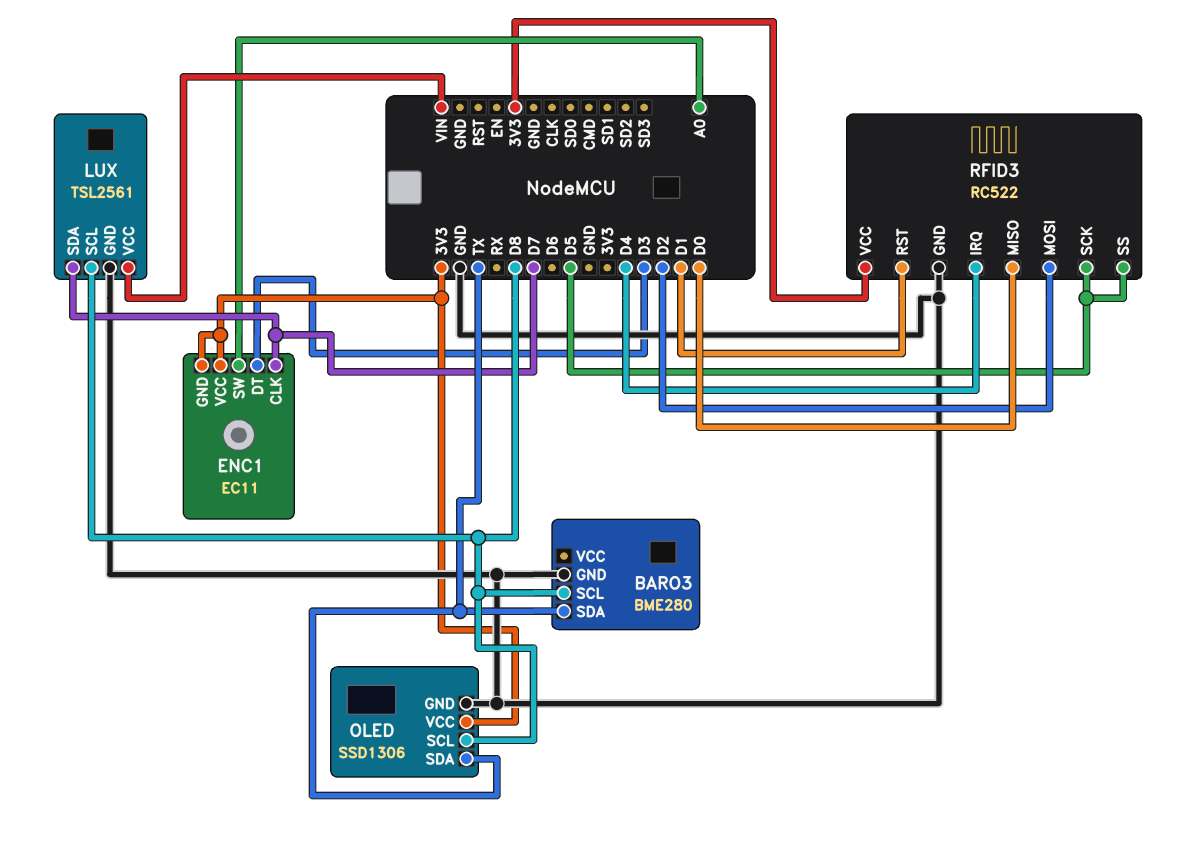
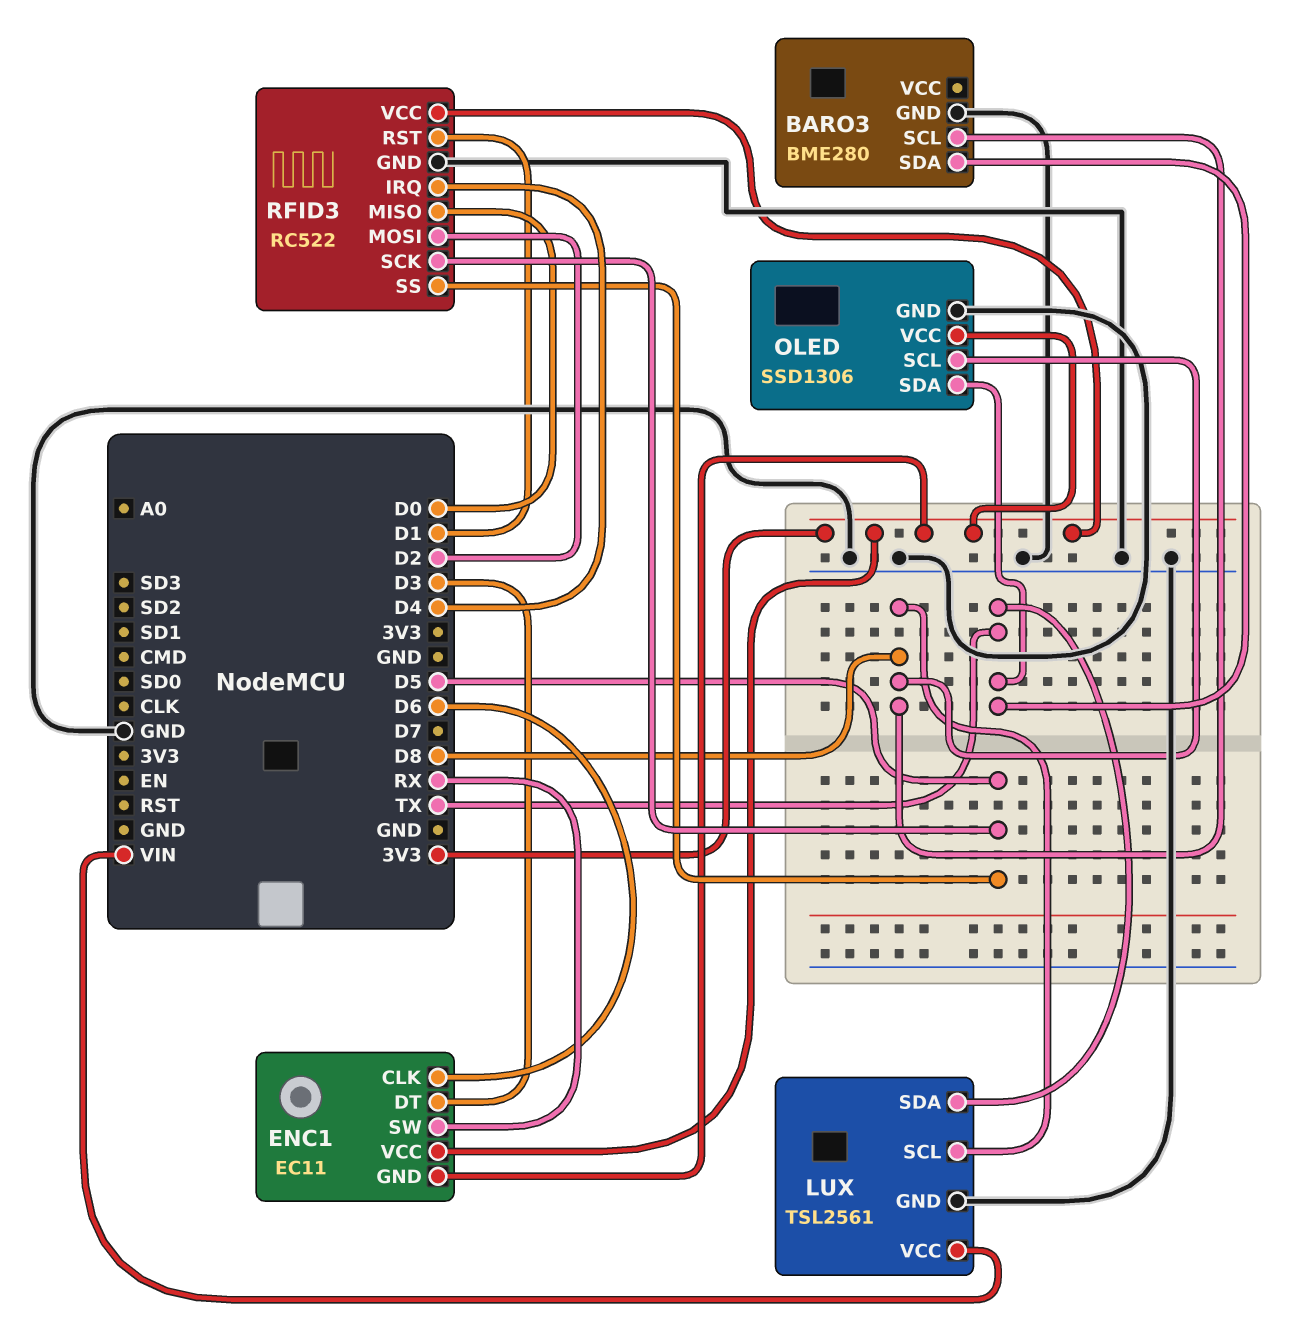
ENC1 pin CLK: D7 -> D6
ENC1 pin SW: A0 -> RX
LUX pin SDA: D7 -> TX

